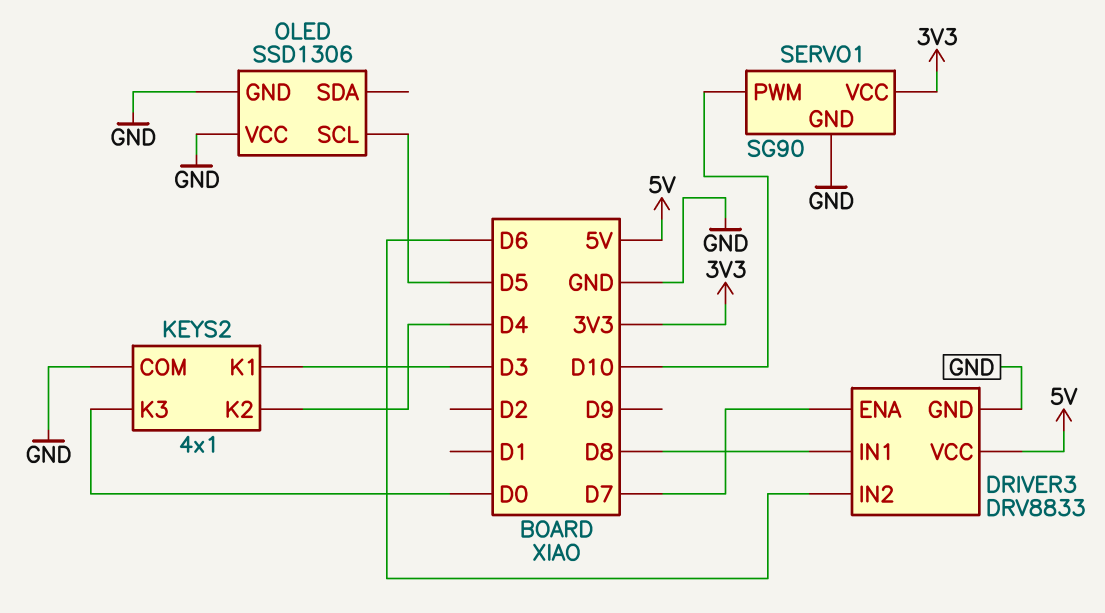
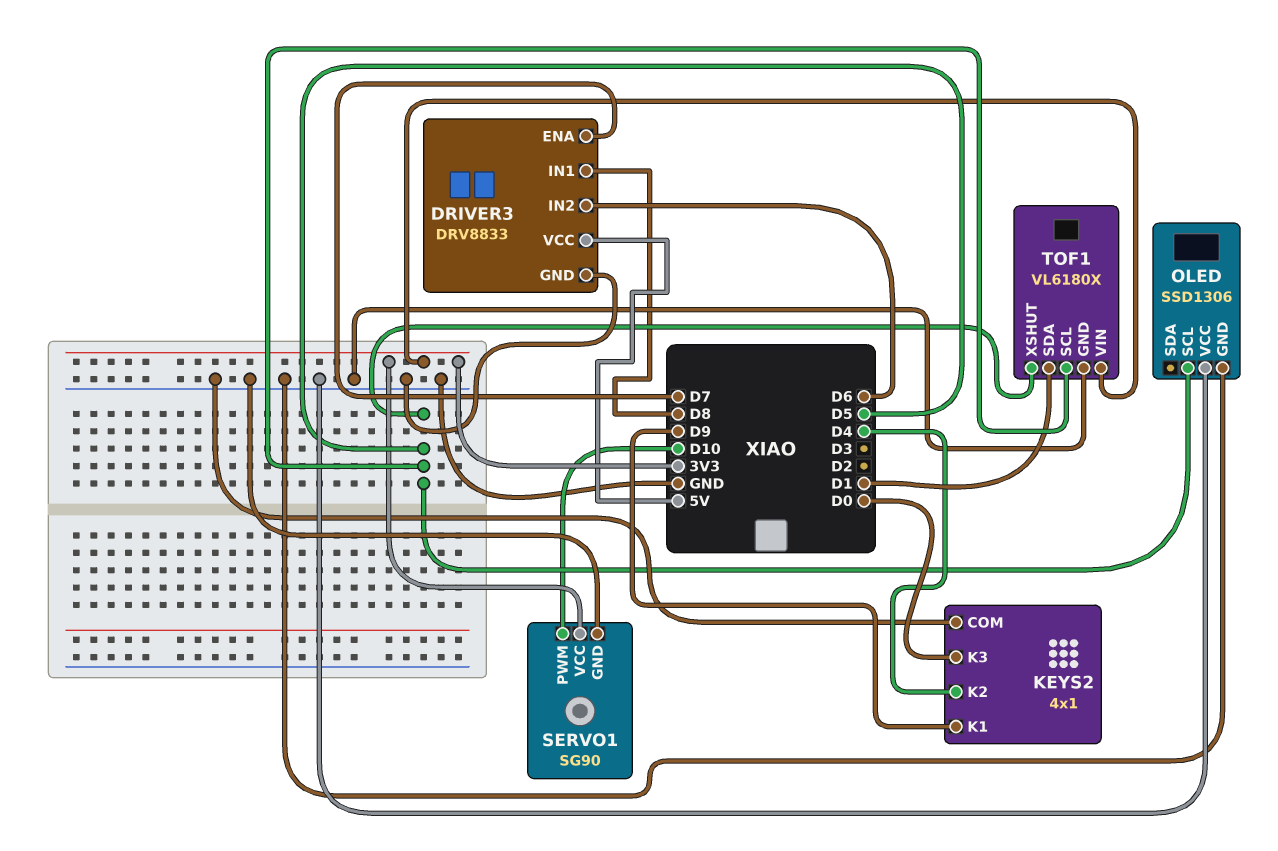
KEYS2 pin K1: D3 -> D9
TOF1: none -> VL6180X
TOF1 pin GND: none -> GND
TOF1 pin SCL: none -> D5
TOF1 pin SDA: none -> D1
TOF1 pin VIN: none -> 3V3
TOF1 pin XSHUT: none -> D5

